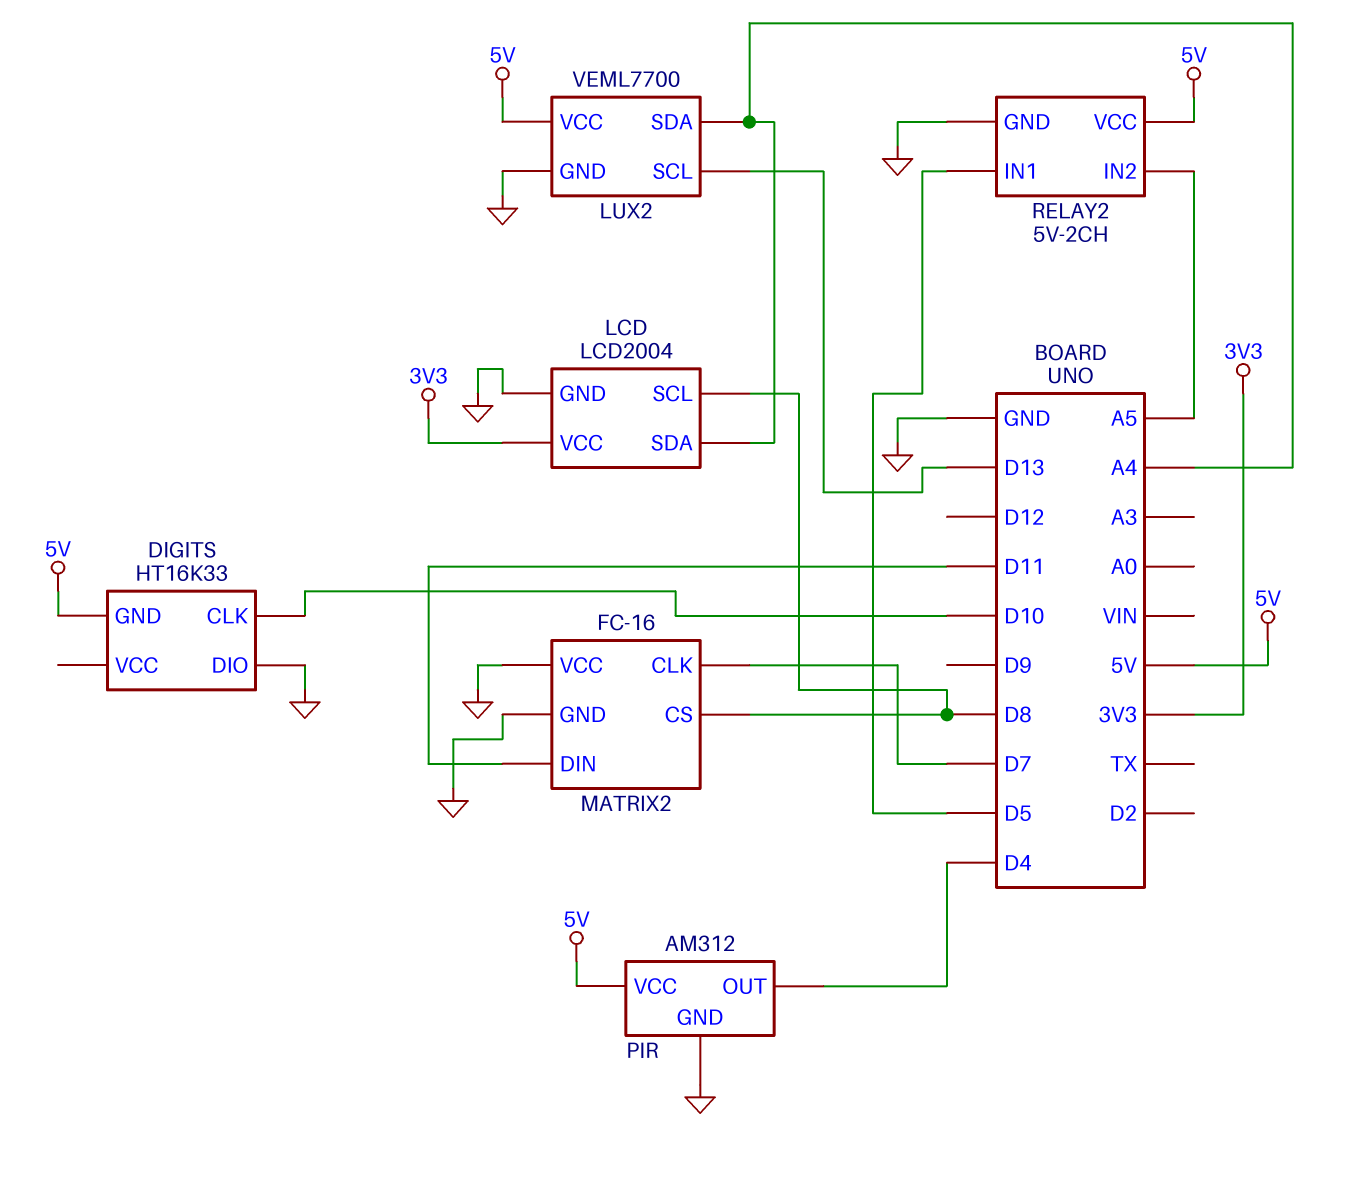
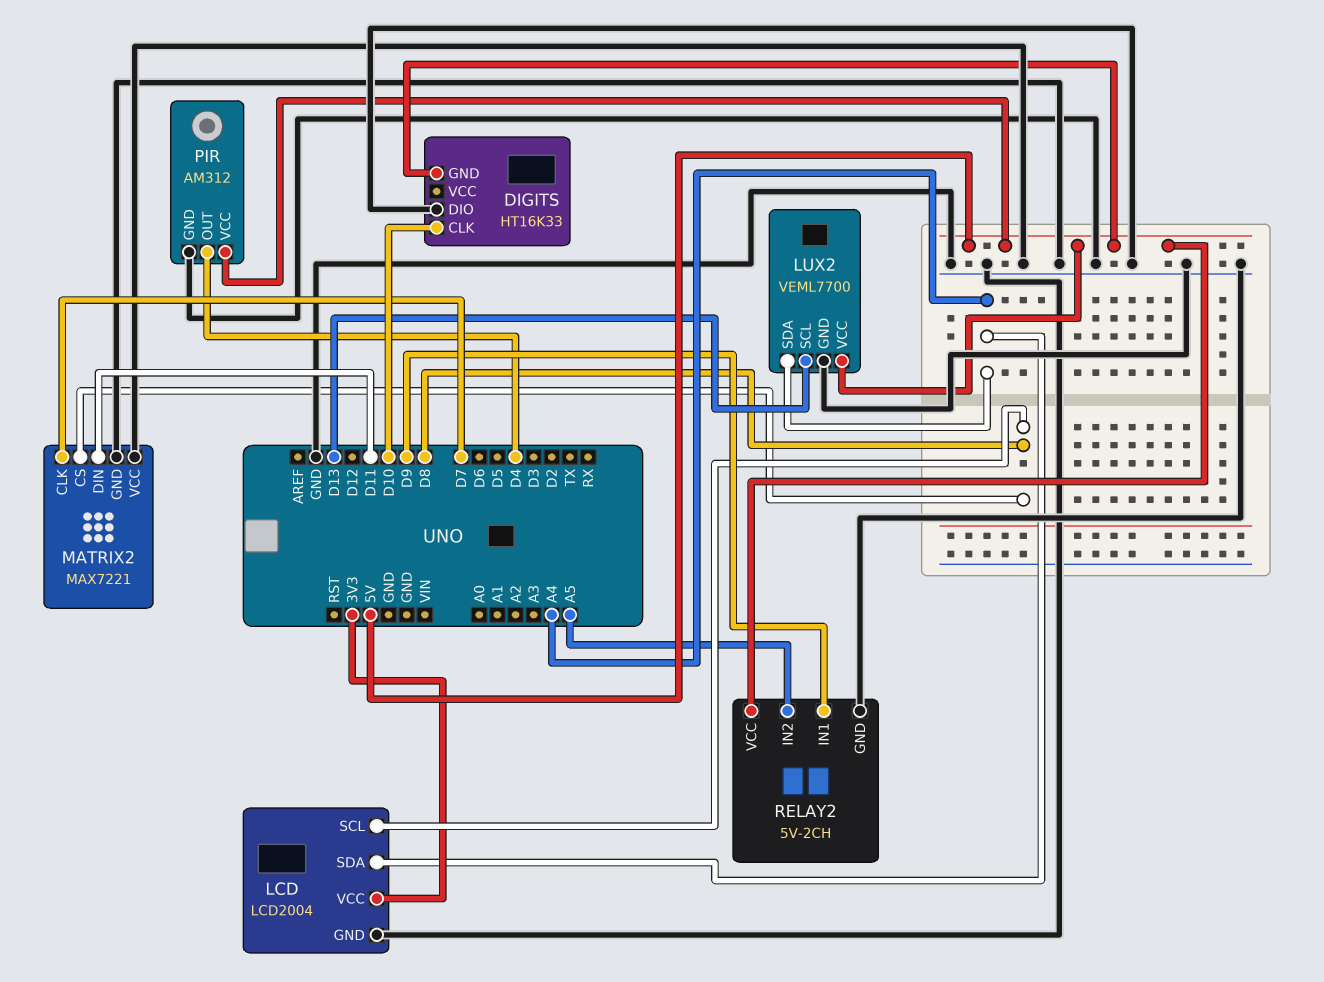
MATRIX2: FC-16 -> MAX7221
RELAY2 pin IN1: D5 -> D9

